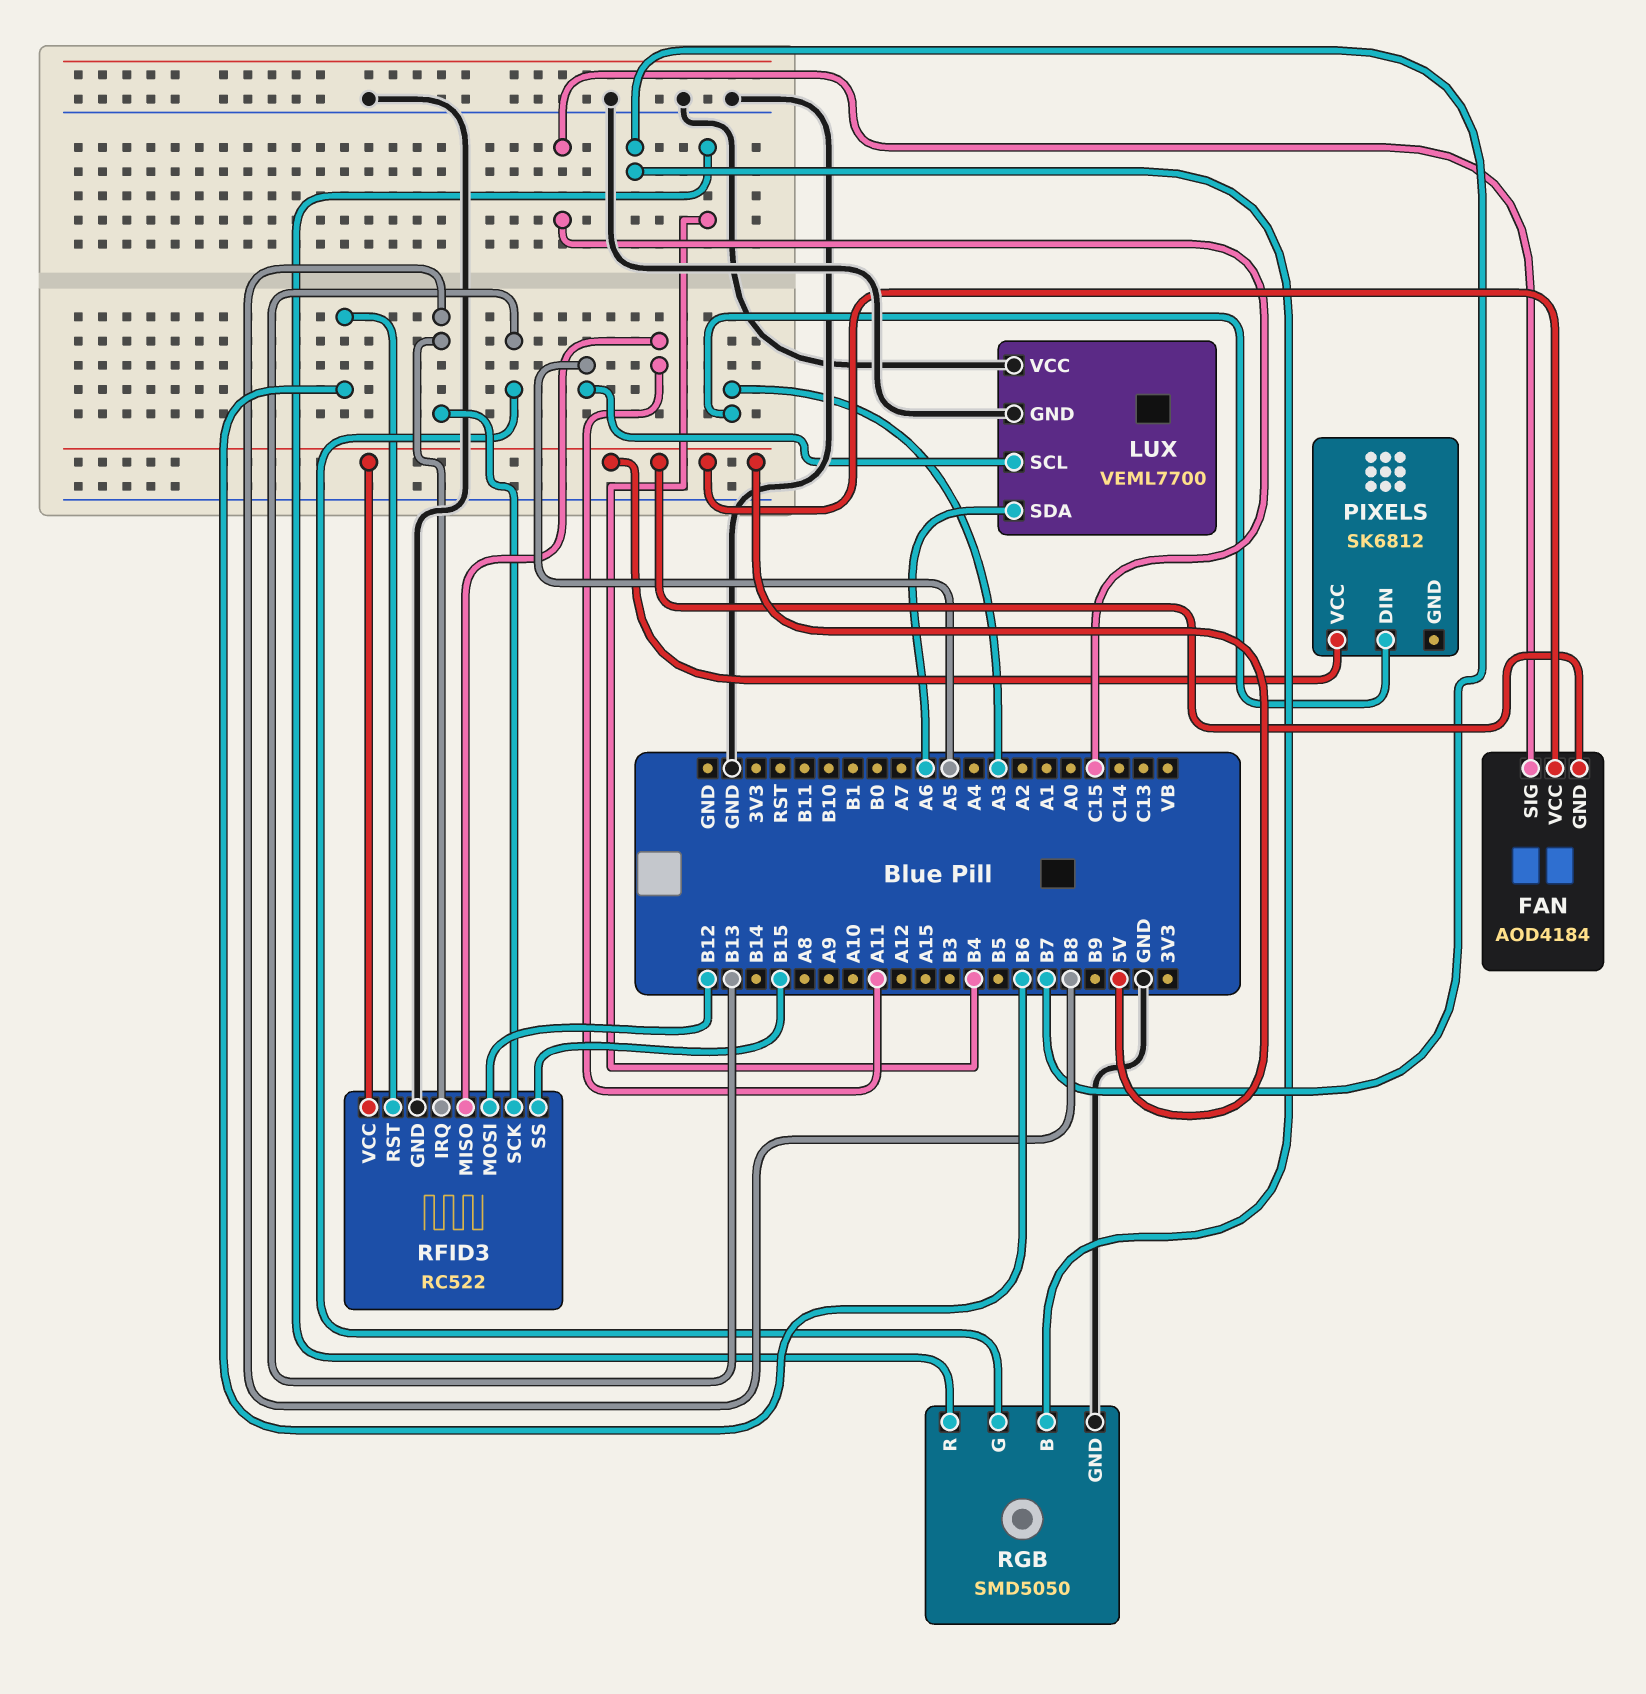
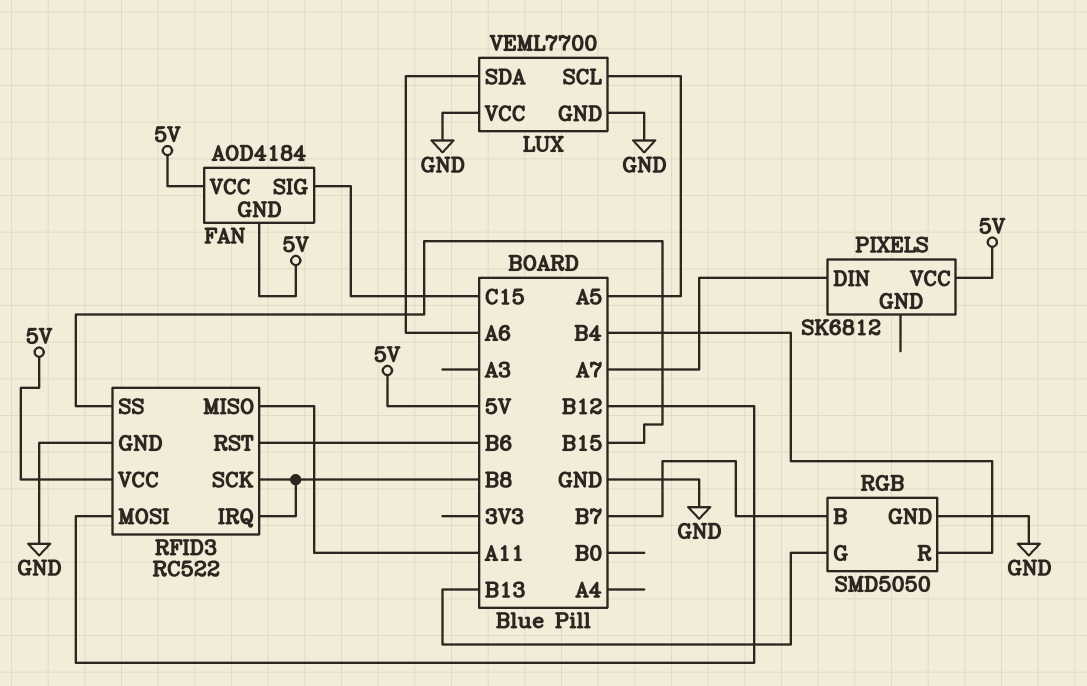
PIXELS pin DIN: A3 -> A7

